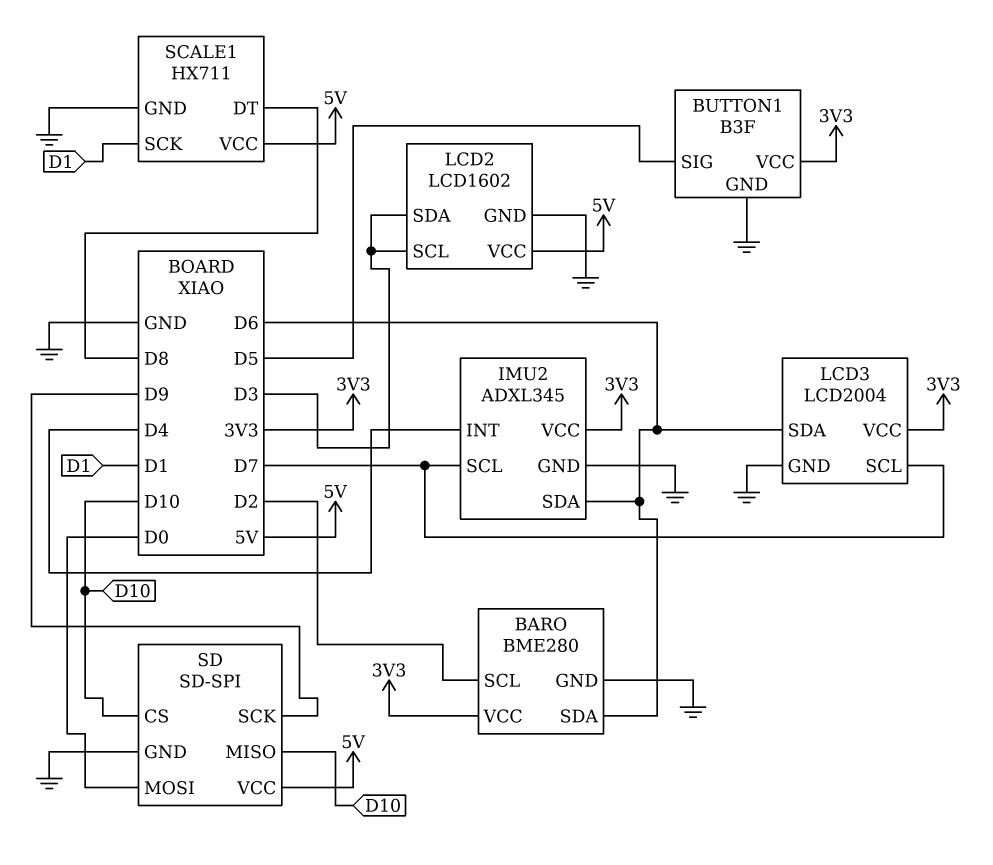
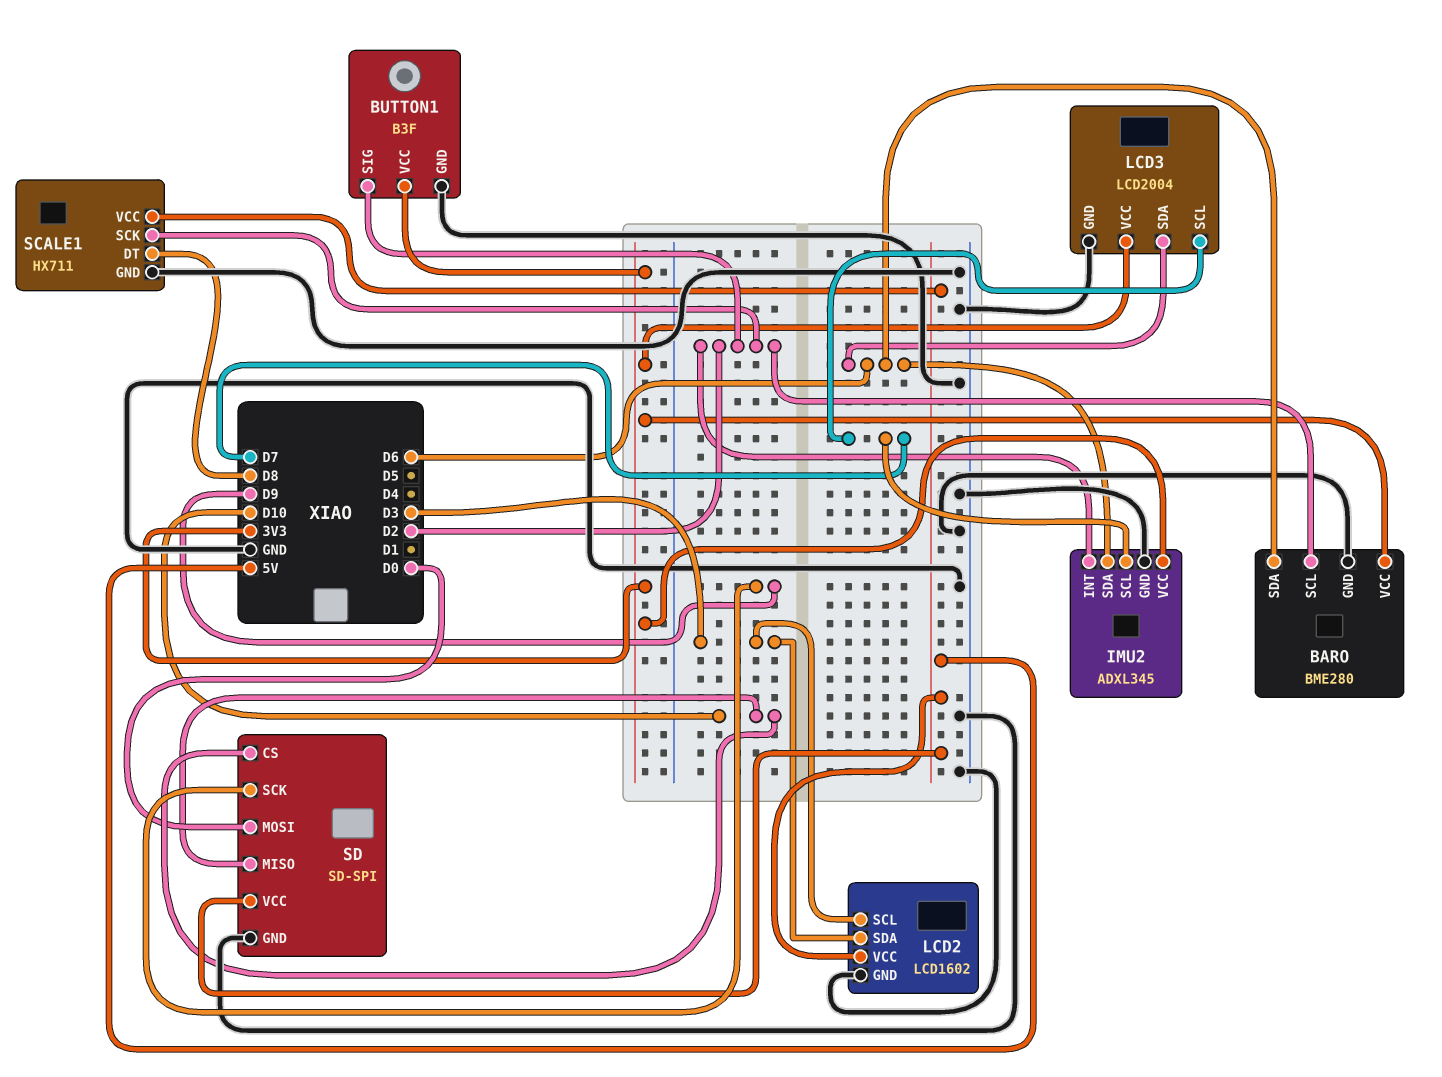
BUTTON1 pin SIG: D5 -> D2
IMU2 pin INT: D4 -> D2
SCALE1 pin SCK: D1 -> D2

